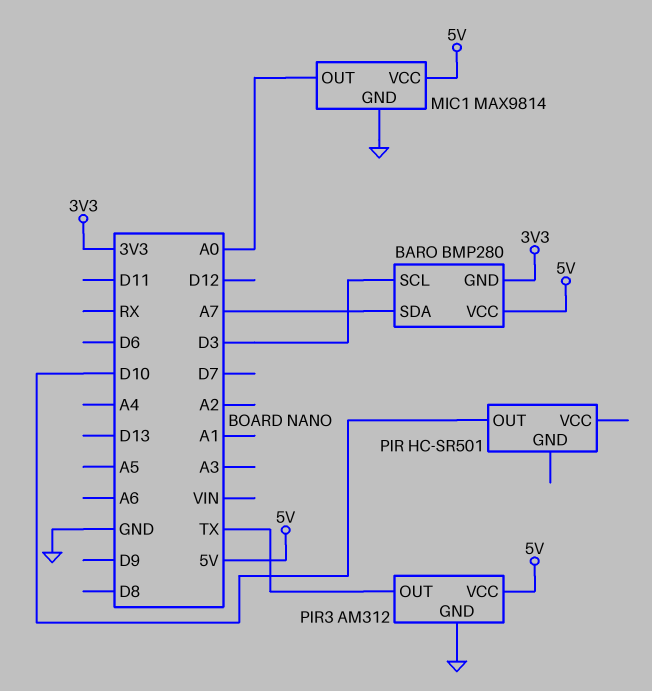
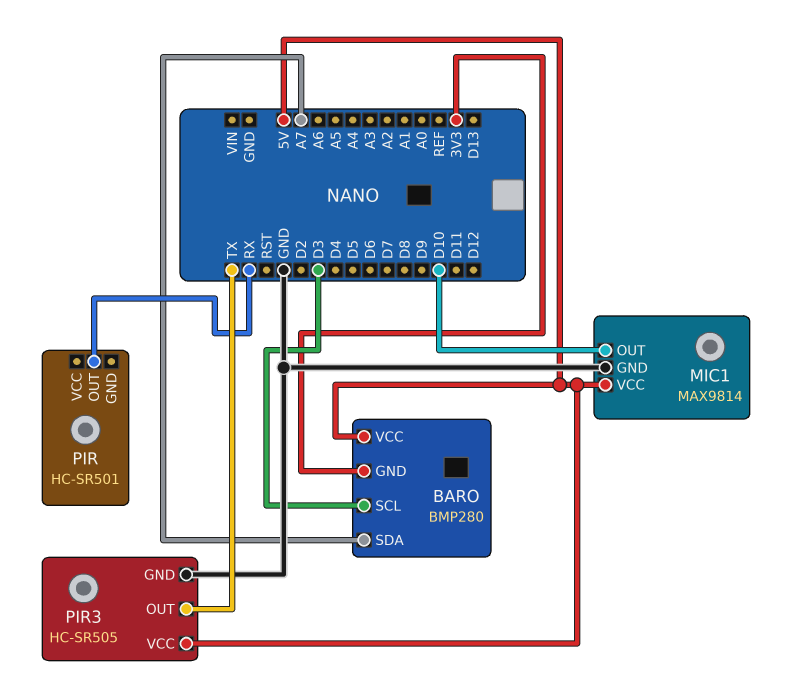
MIC1 pin OUT: A0 -> D10
PIR pin OUT: D10 -> RX
PIR3: AM312 -> HC-SR505

